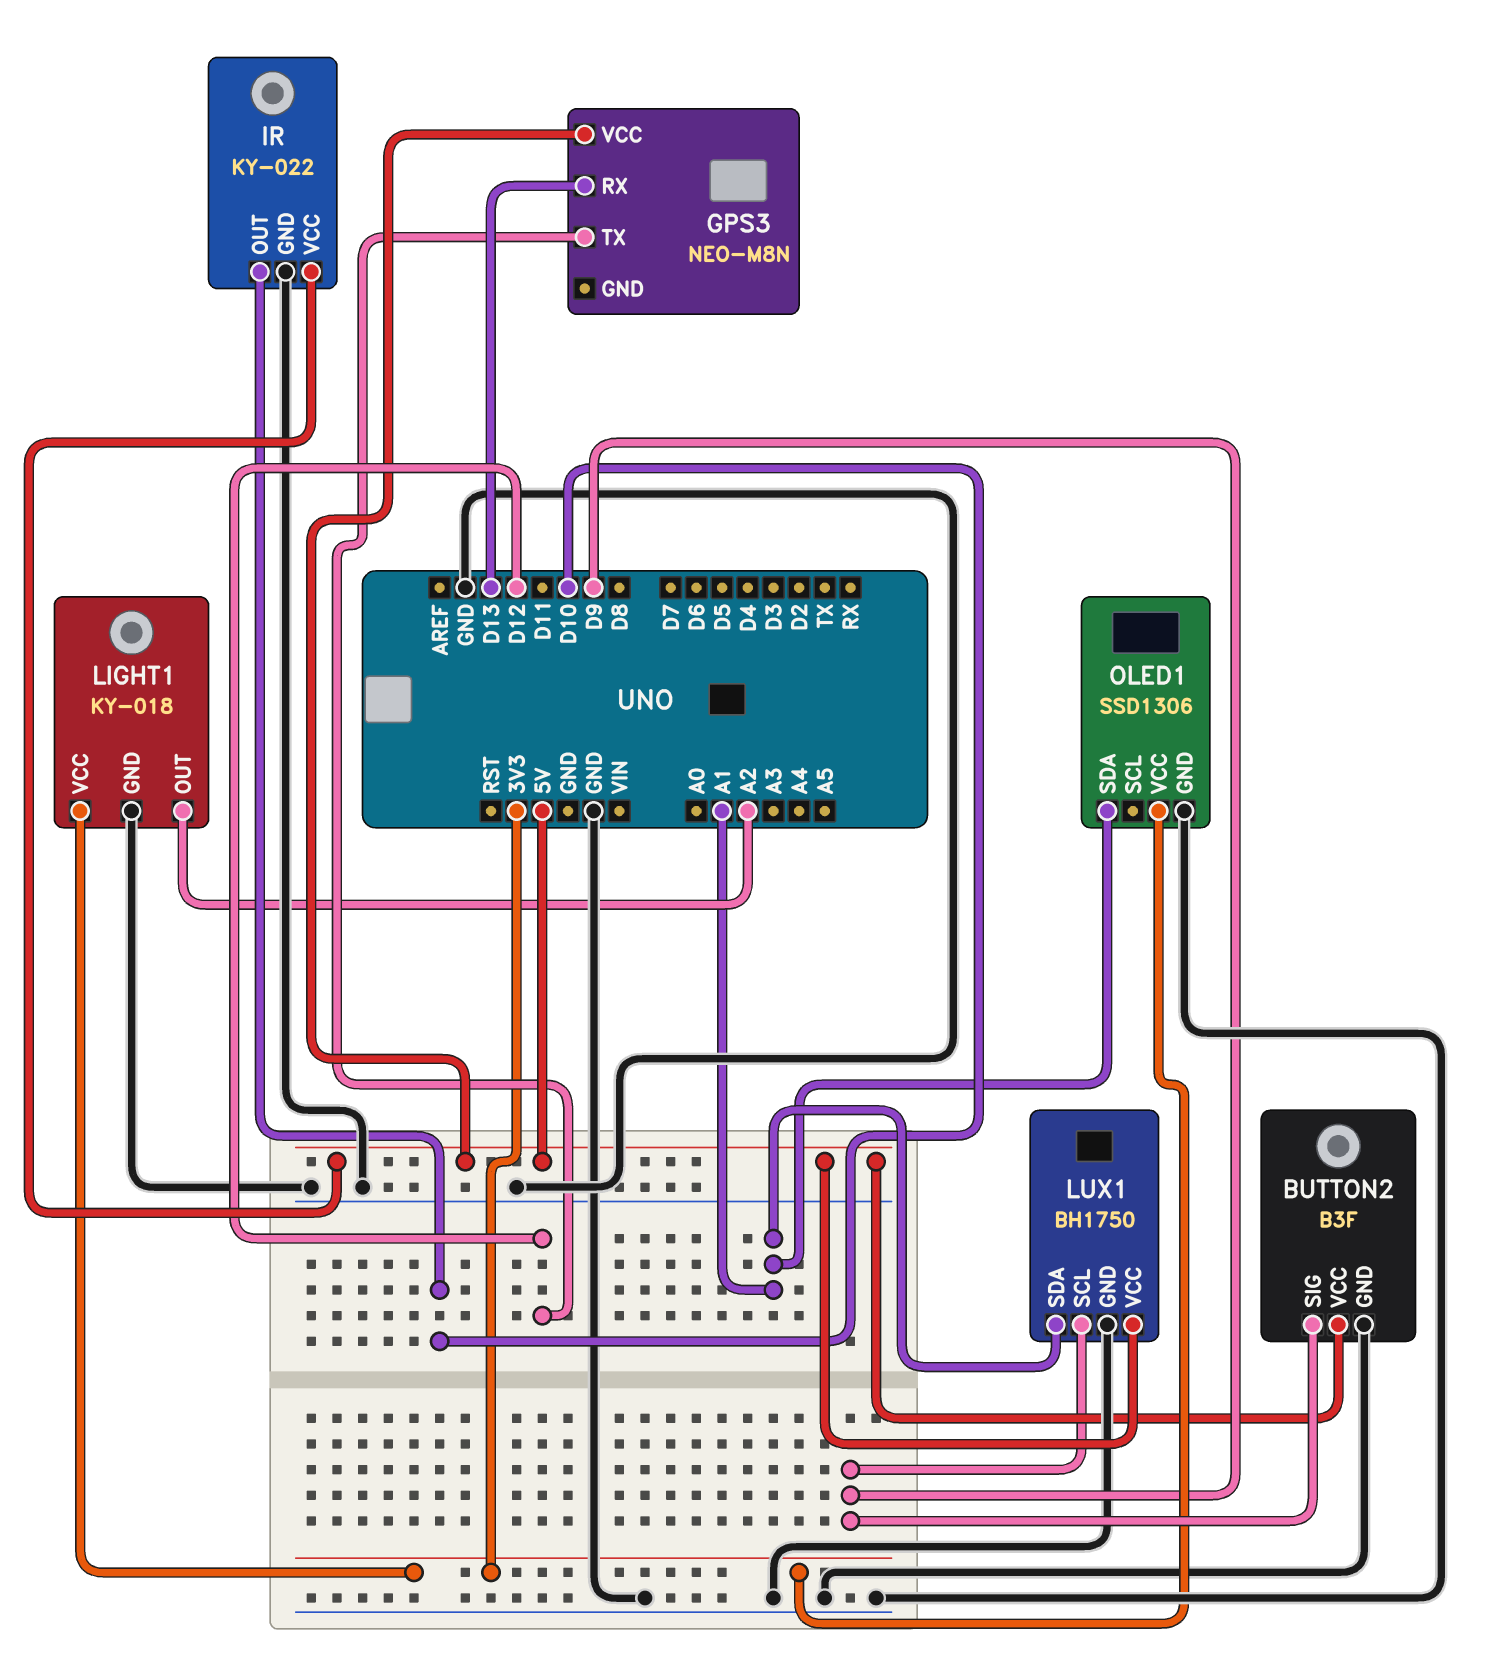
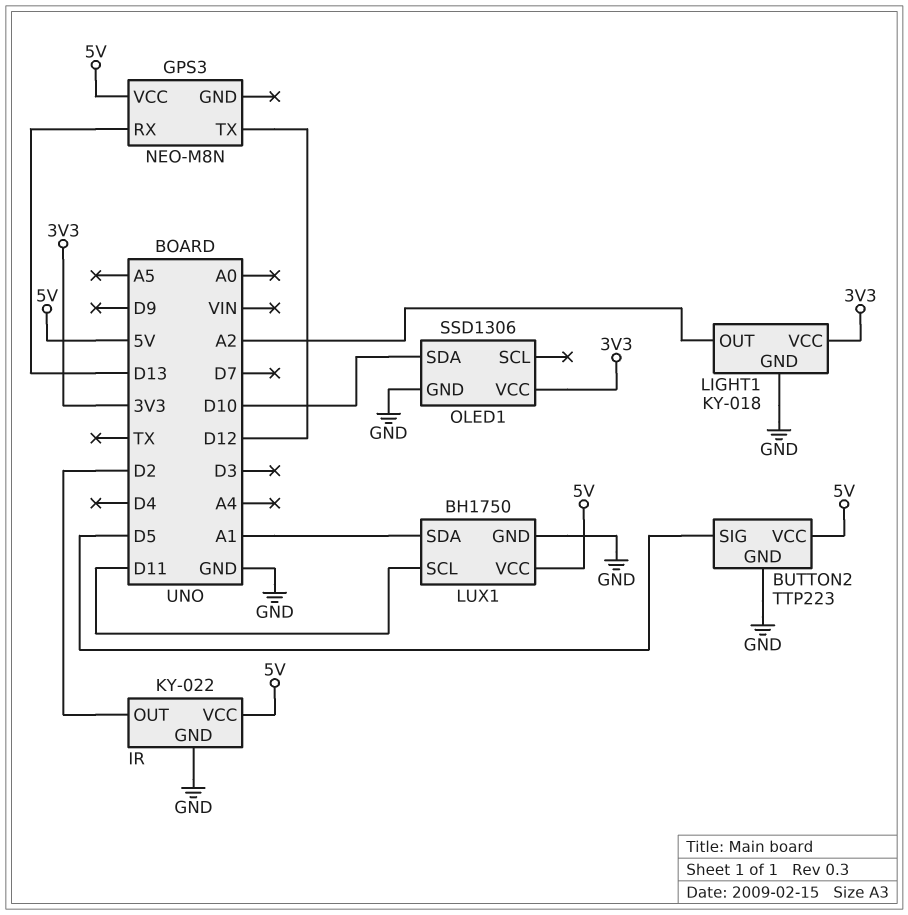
BUTTON2: B3F -> TTP223
BUTTON2 pin SIG: D9 -> D5
IR pin OUT: D10 -> D2
LUX1 pin SCL: D9 -> D11
OLED1 pin SDA: A1 -> D10

